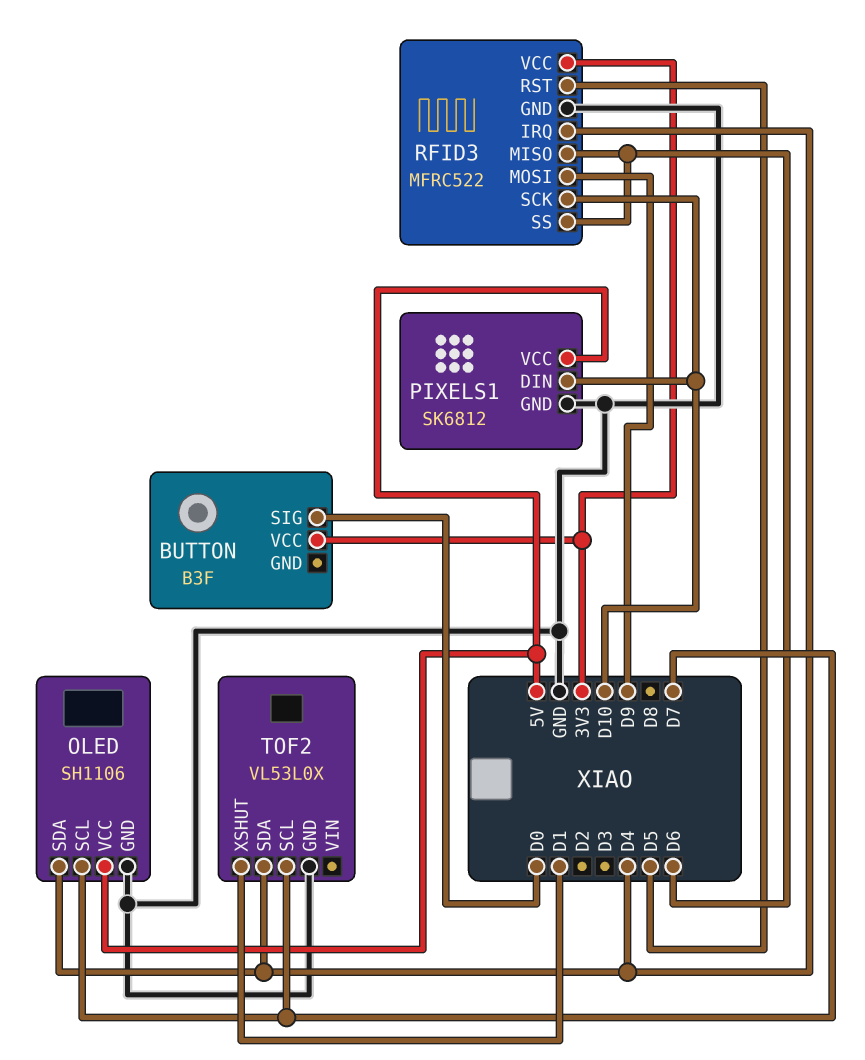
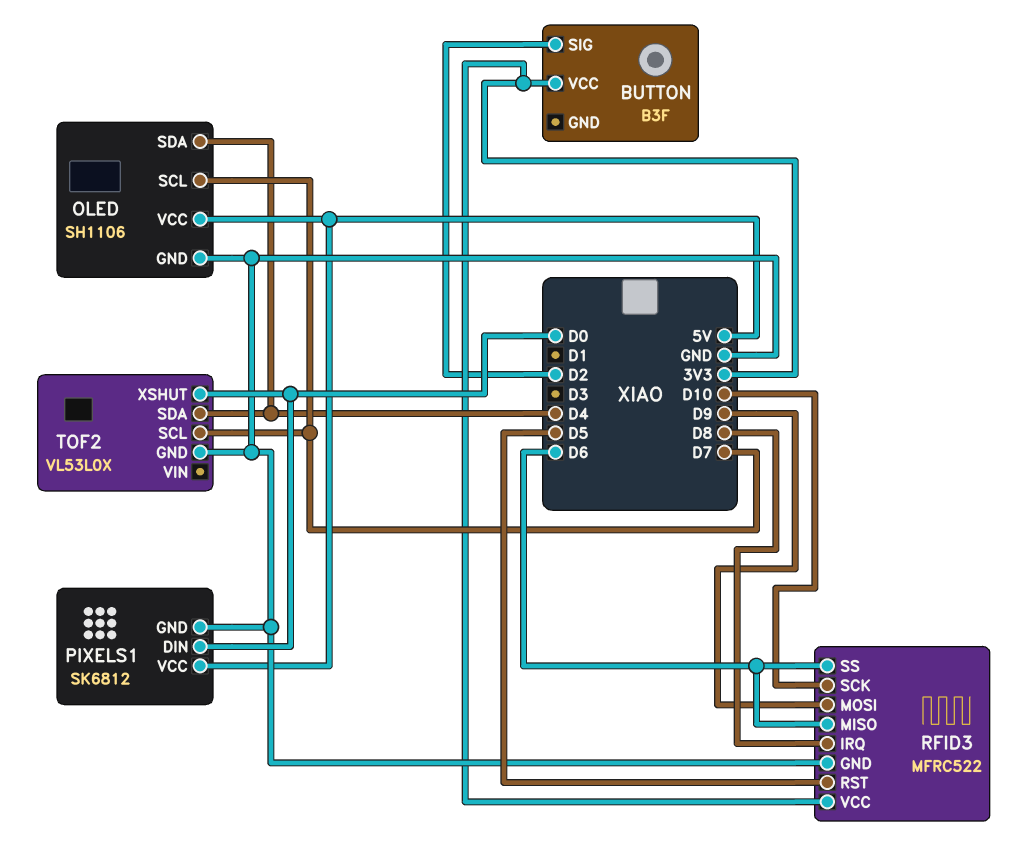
BUTTON pin SIG: D0 -> D2
PIXELS1 pin DIN: D10 -> D0
RFID3 pin IRQ: D4 -> D8
TOF2 pin XSHUT: D1 -> D0

